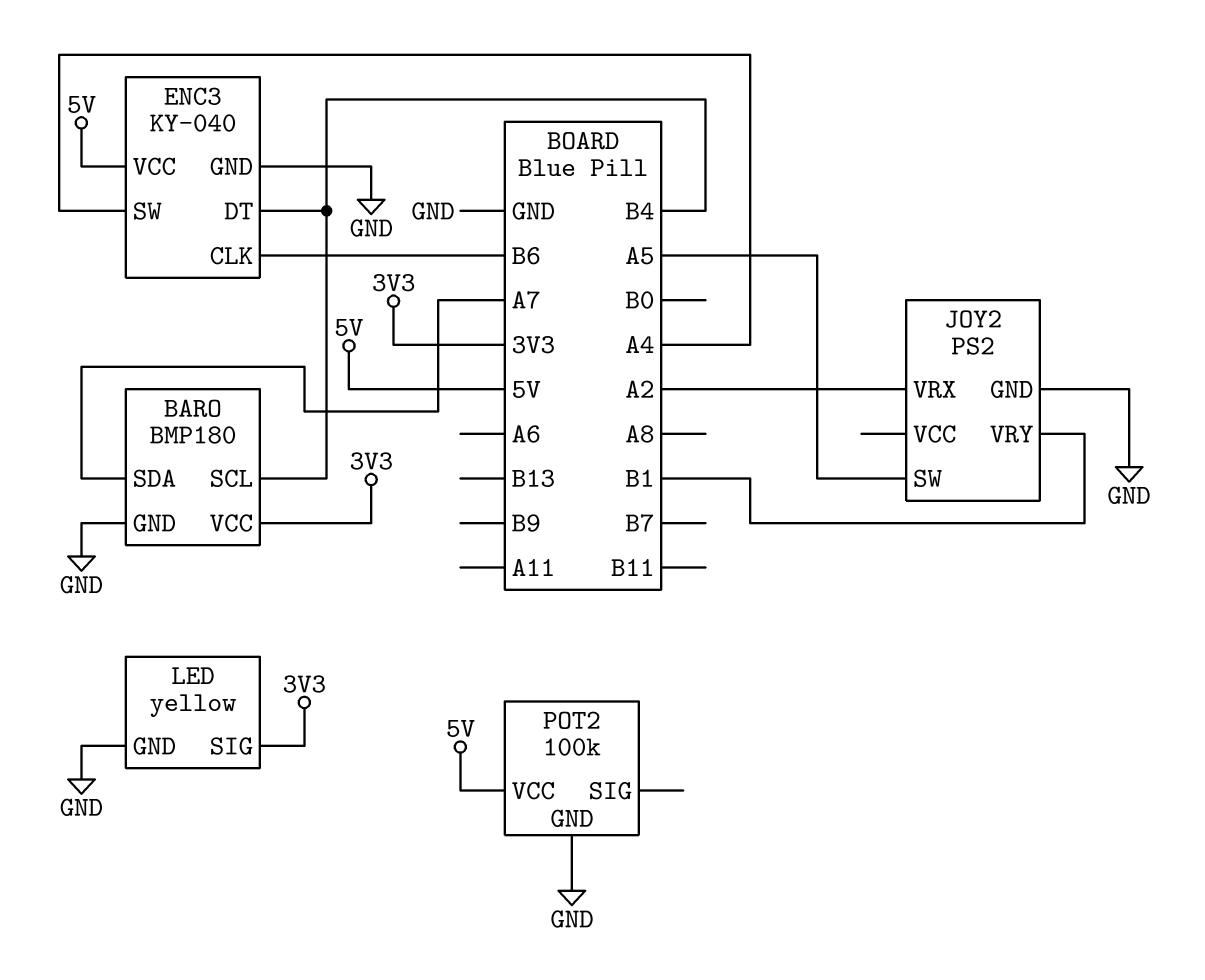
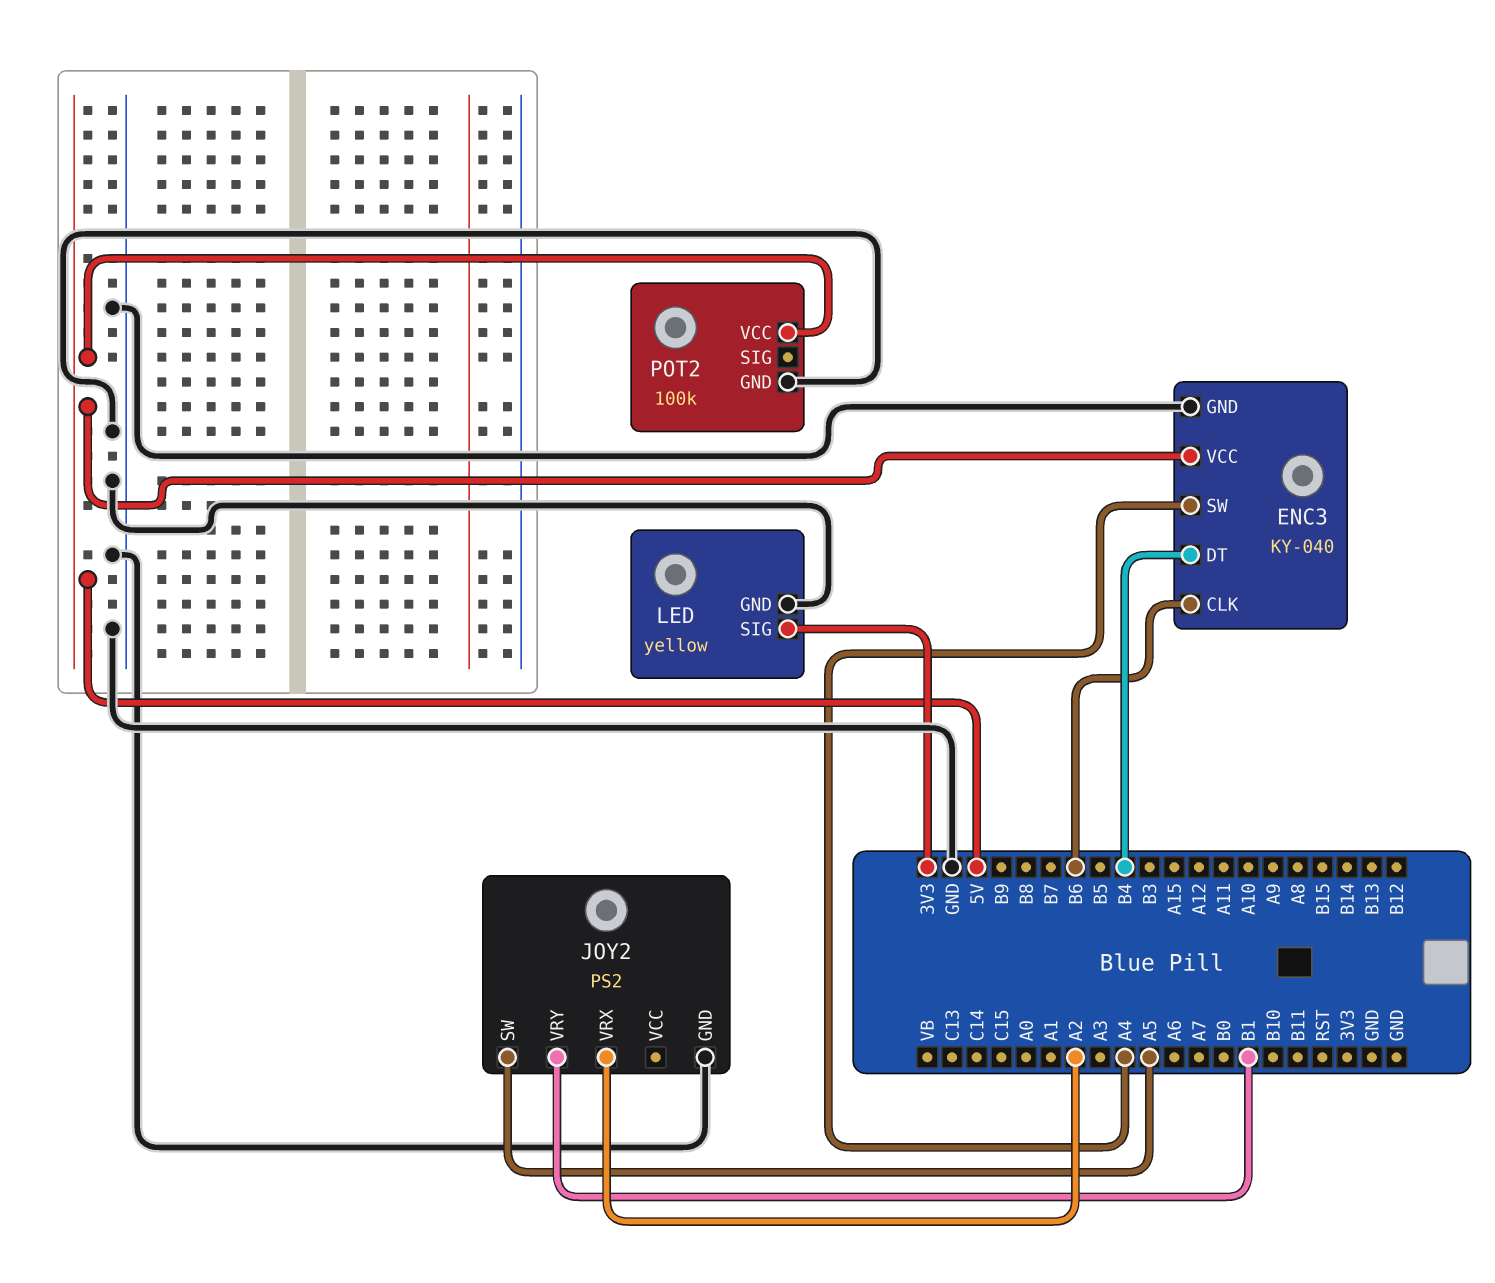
BARO: BMP180 -> none
BARO pin GND: GND -> none
BARO pin SCL: B4 -> none
BARO pin SDA: A7 -> none
BARO pin VCC: 3V3 -> none

